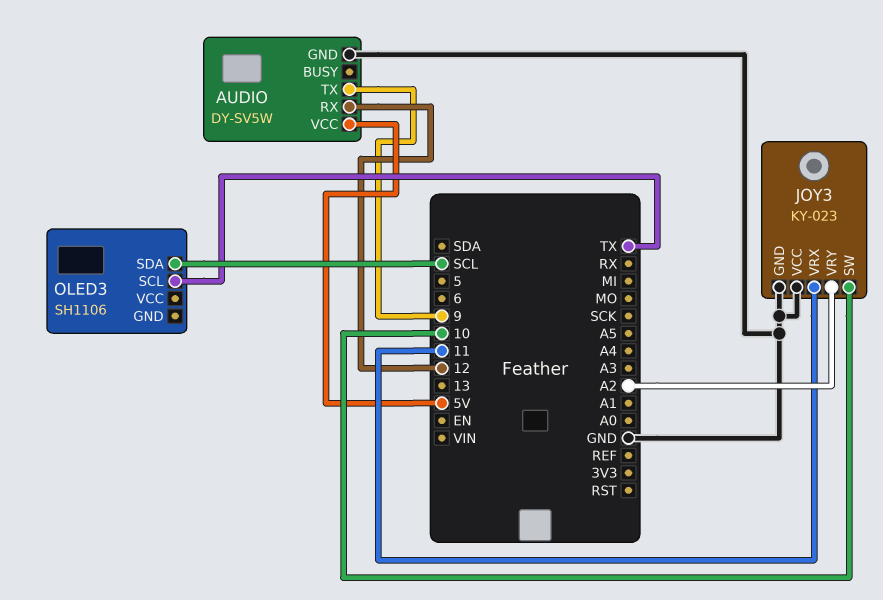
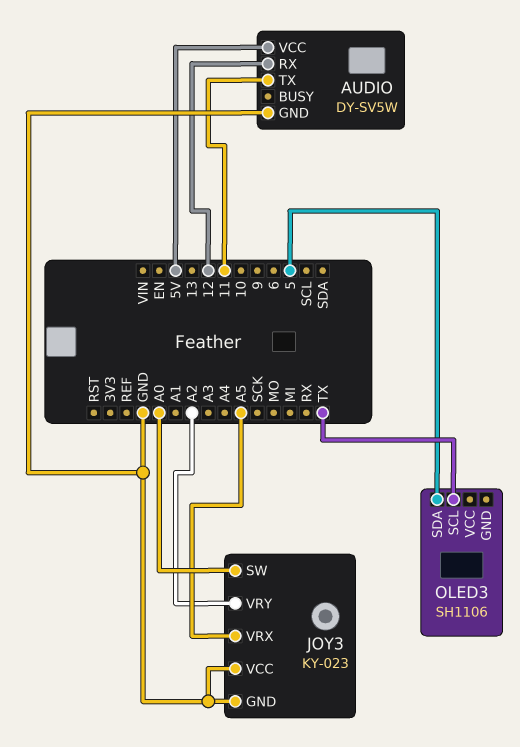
AUDIO pin TX: 9 -> 11
JOY3 pin SW: 10 -> A0
JOY3 pin VRX: 11 -> A5
OLED3 pin SDA: SCL -> 5

